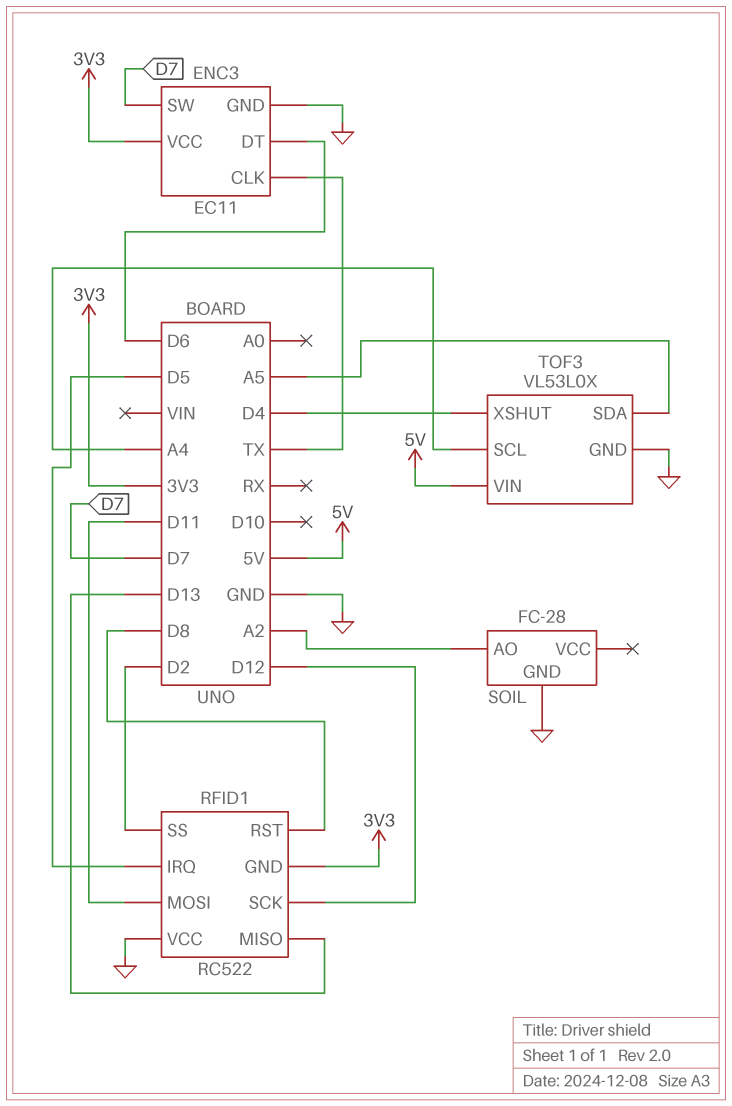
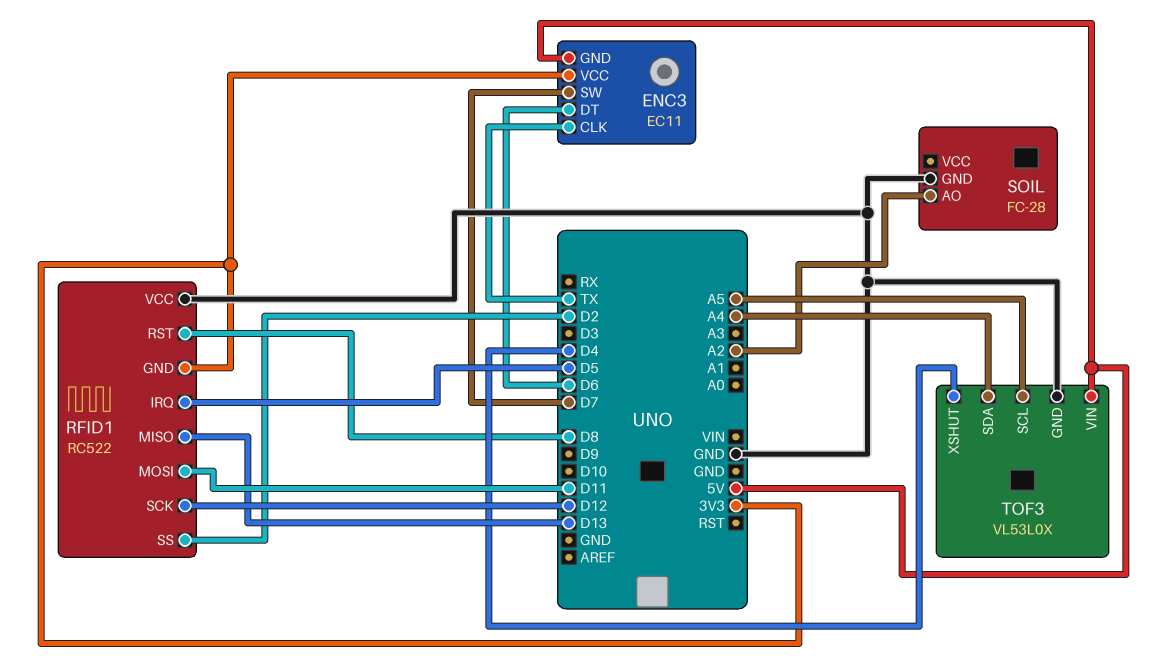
ENC3 pin GND: GND -> 5V
TOF3 pin SCL: A4 -> A5
TOF3 pin SDA: A5 -> A4

